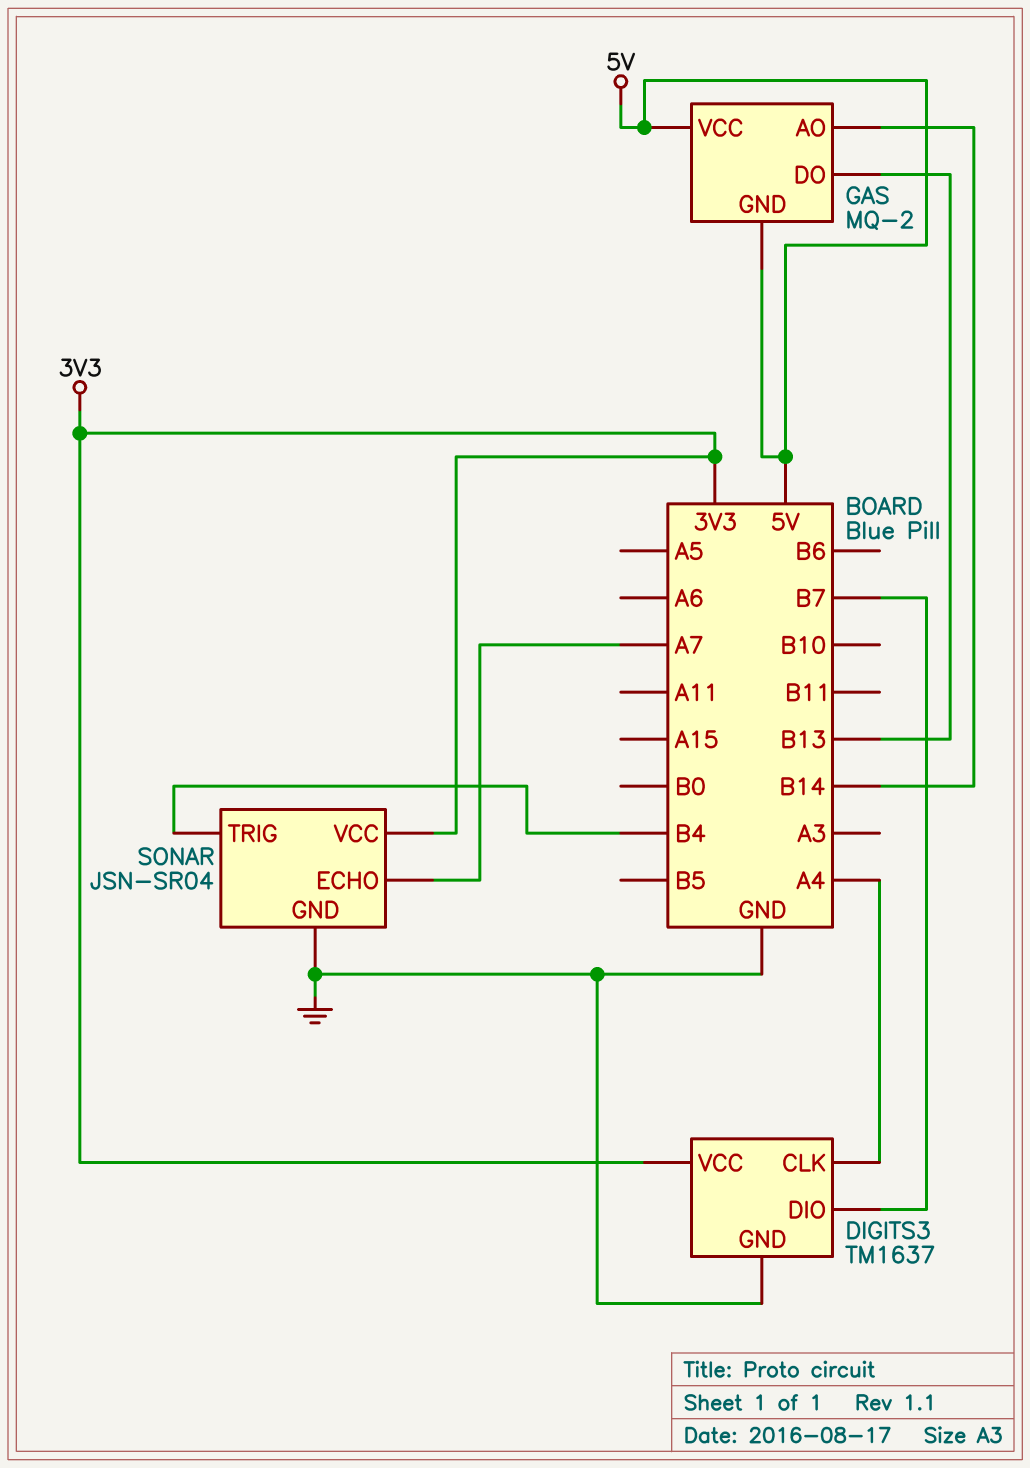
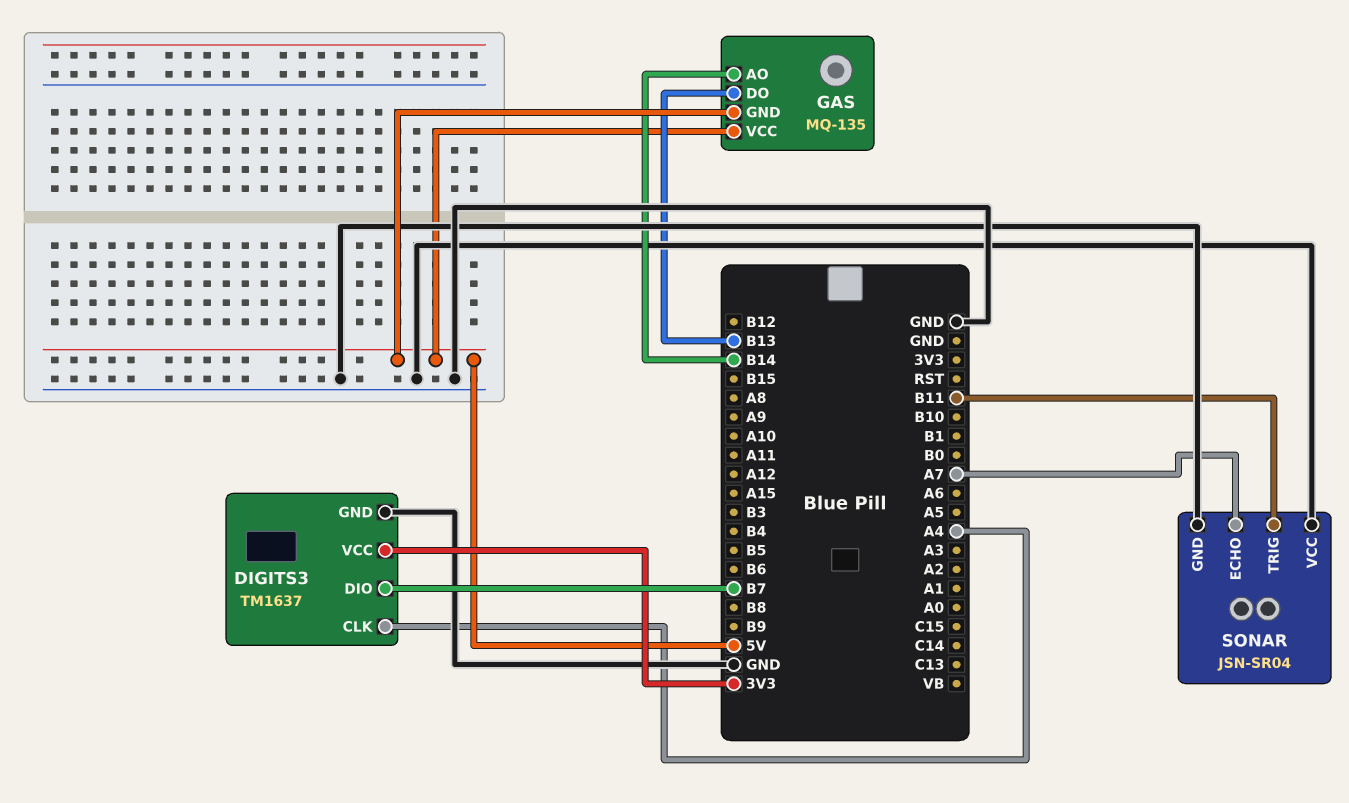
GAS: MQ-2 -> MQ-135
SONAR pin TRIG: B4 -> B11
SONAR pin VCC: 3V3 -> GND

